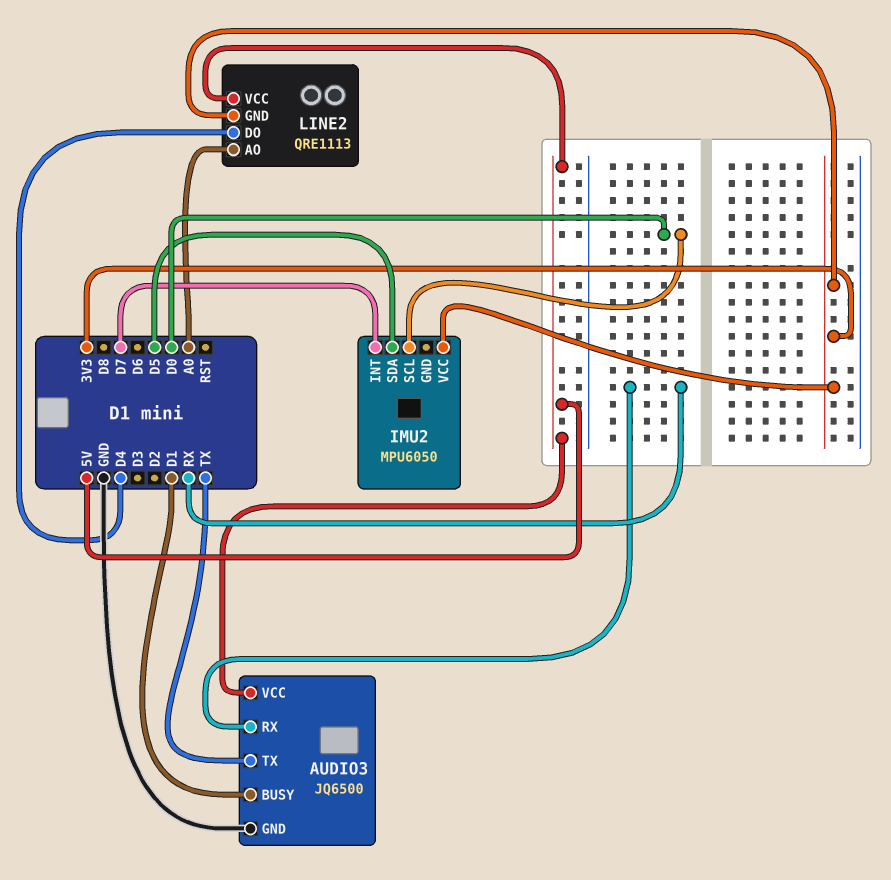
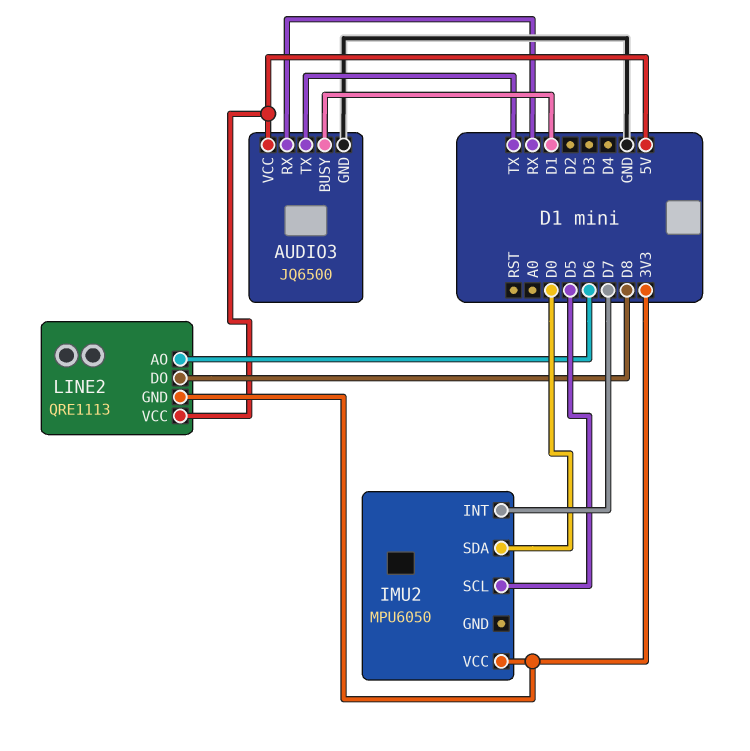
IMU2 pin SCL: D0 -> D5
IMU2 pin SDA: D5 -> D0
LINE2 pin AO: A0 -> D6
LINE2 pin DO: D4 -> D8

